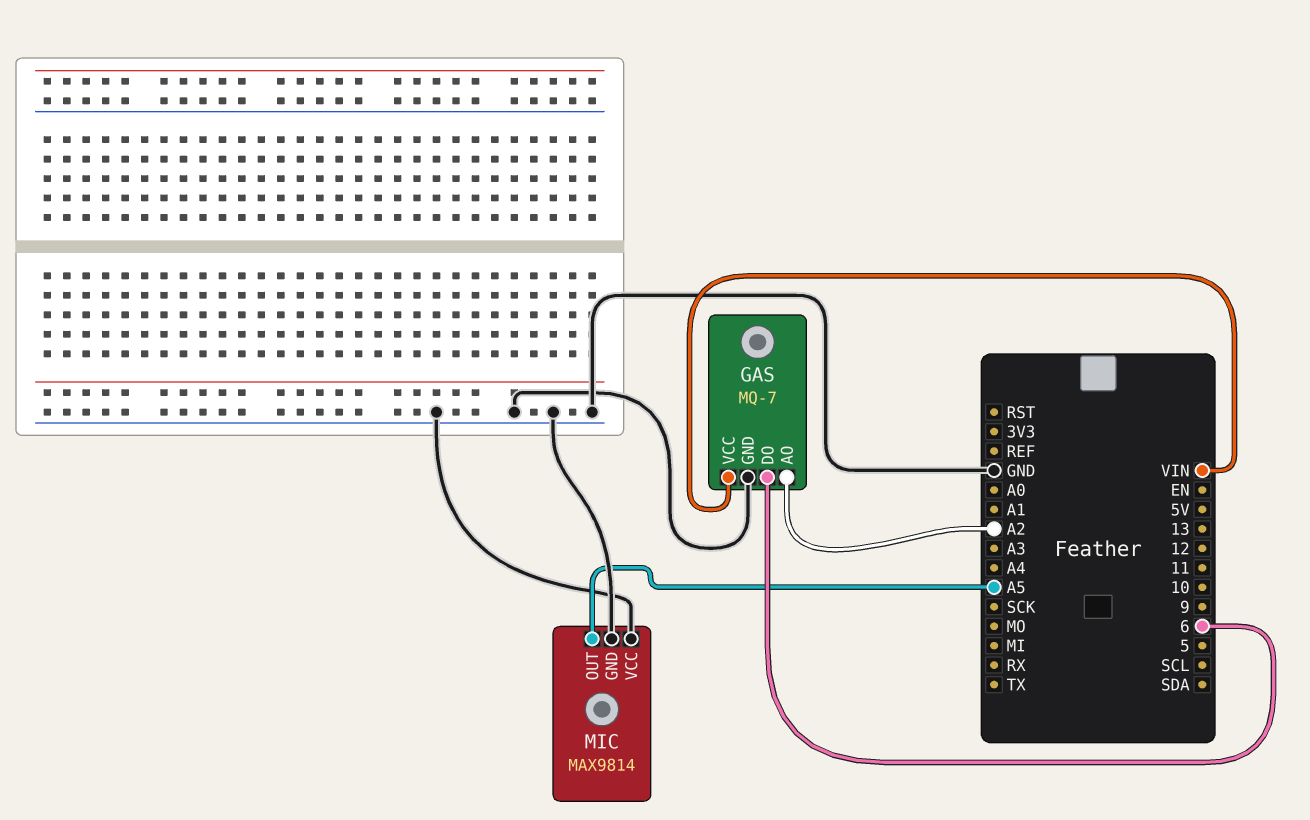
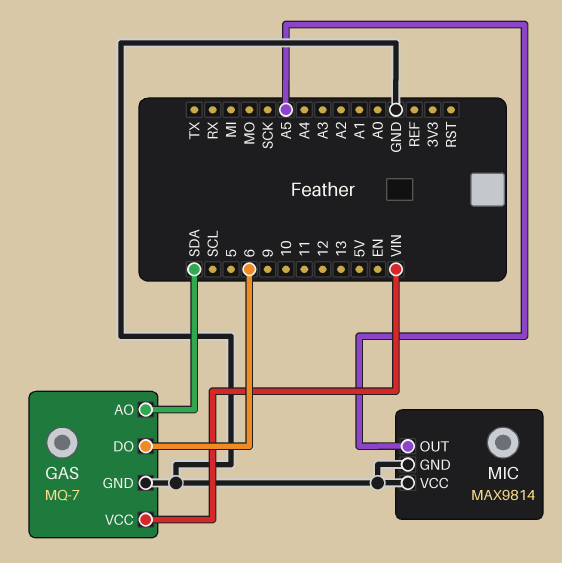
GAS pin AO: A2 -> SDA

